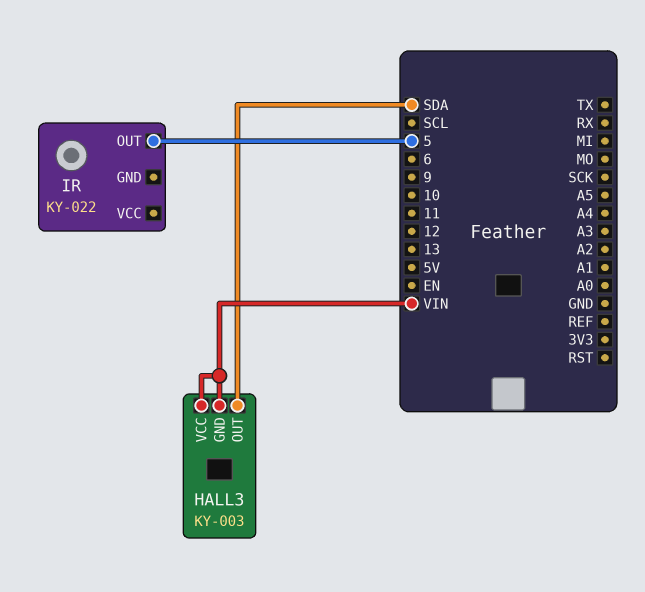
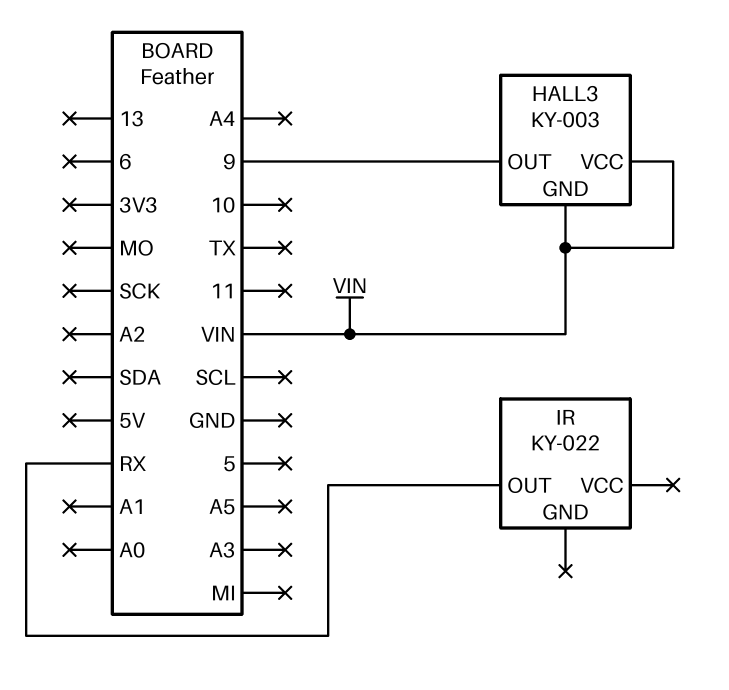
HALL3 pin OUT: SDA -> 9
IR pin OUT: 5 -> RX

